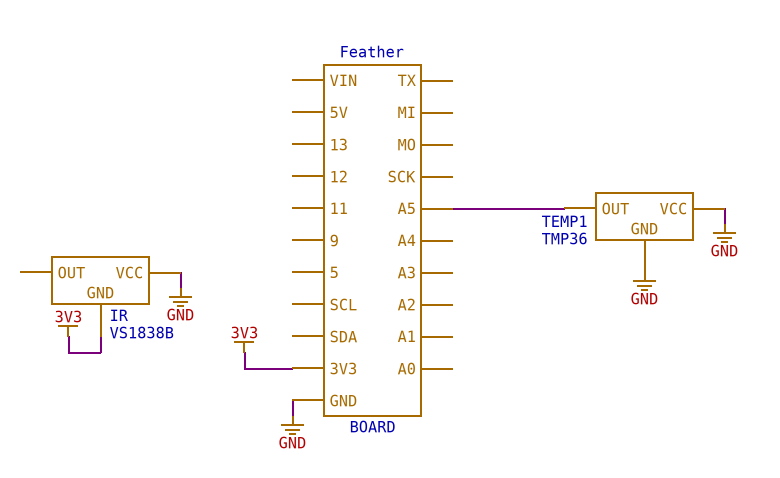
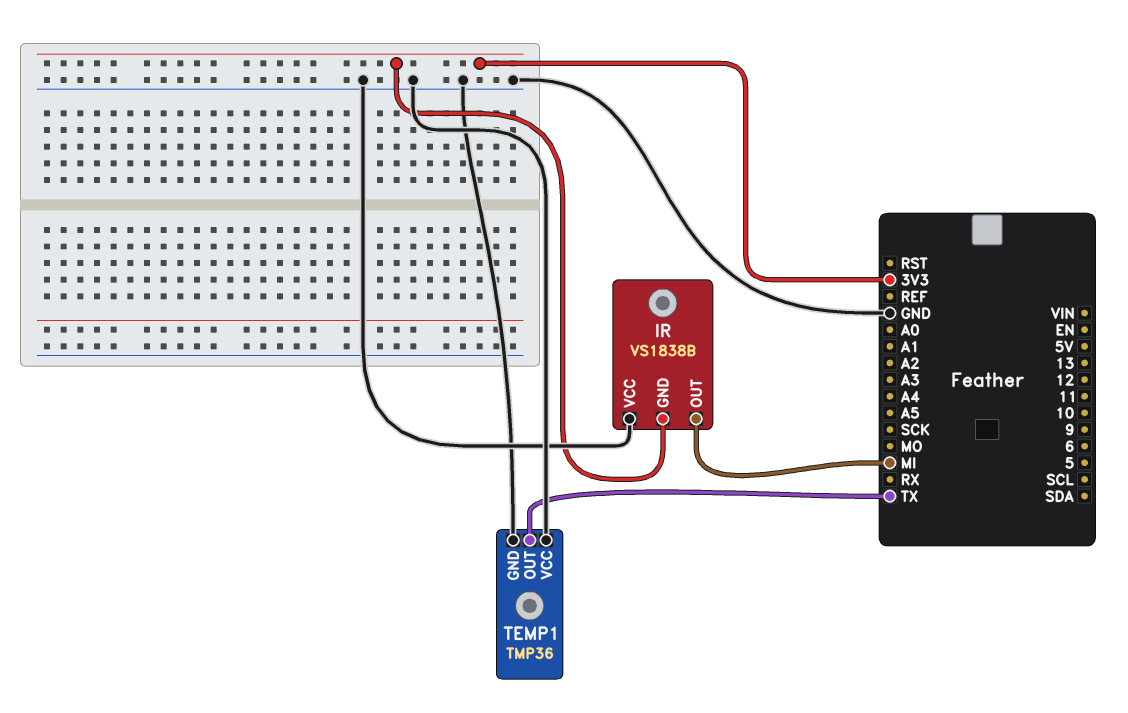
IR pin OUT: none -> MI
TEMP1 pin OUT: A5 -> TX

